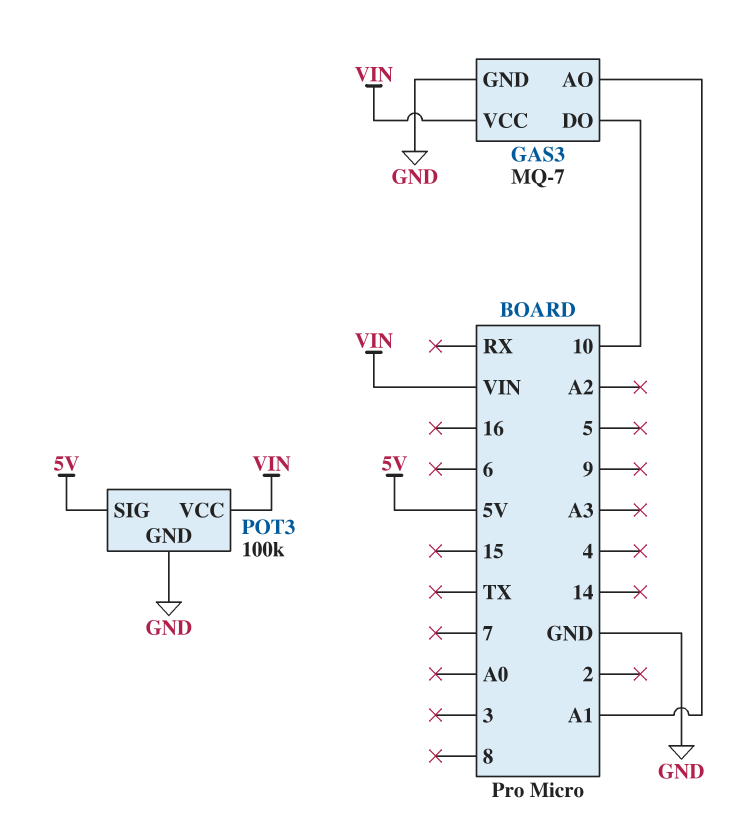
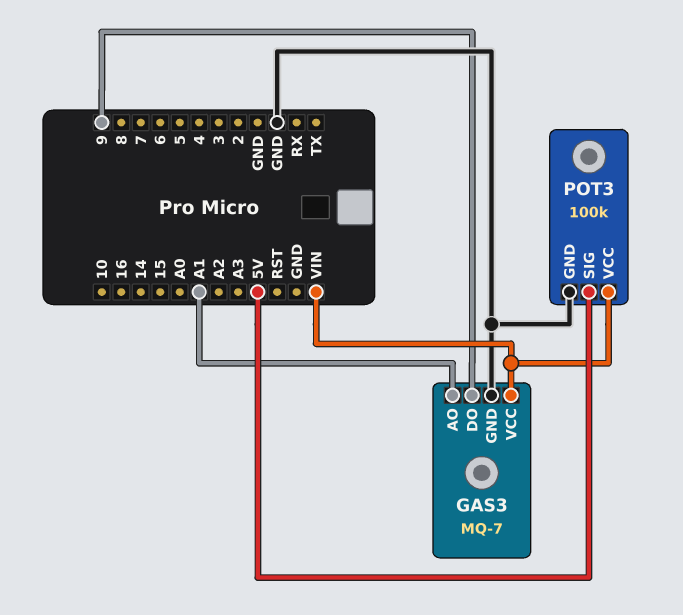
GAS3 pin DO: 10 -> 9

